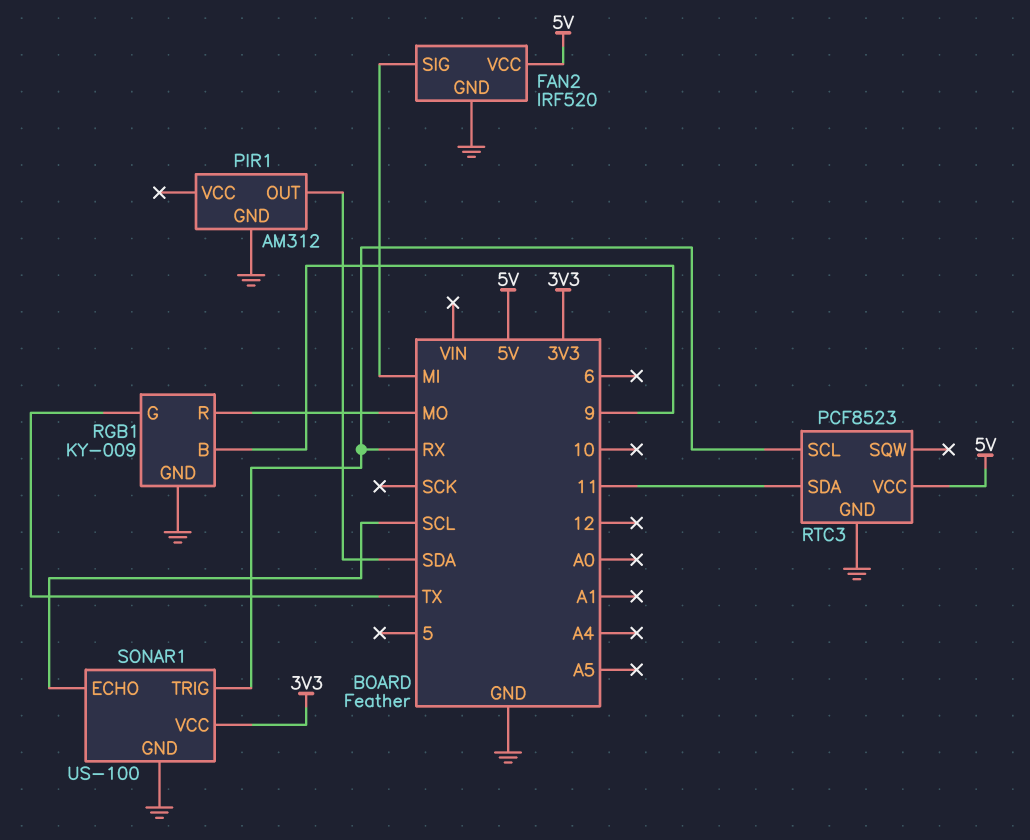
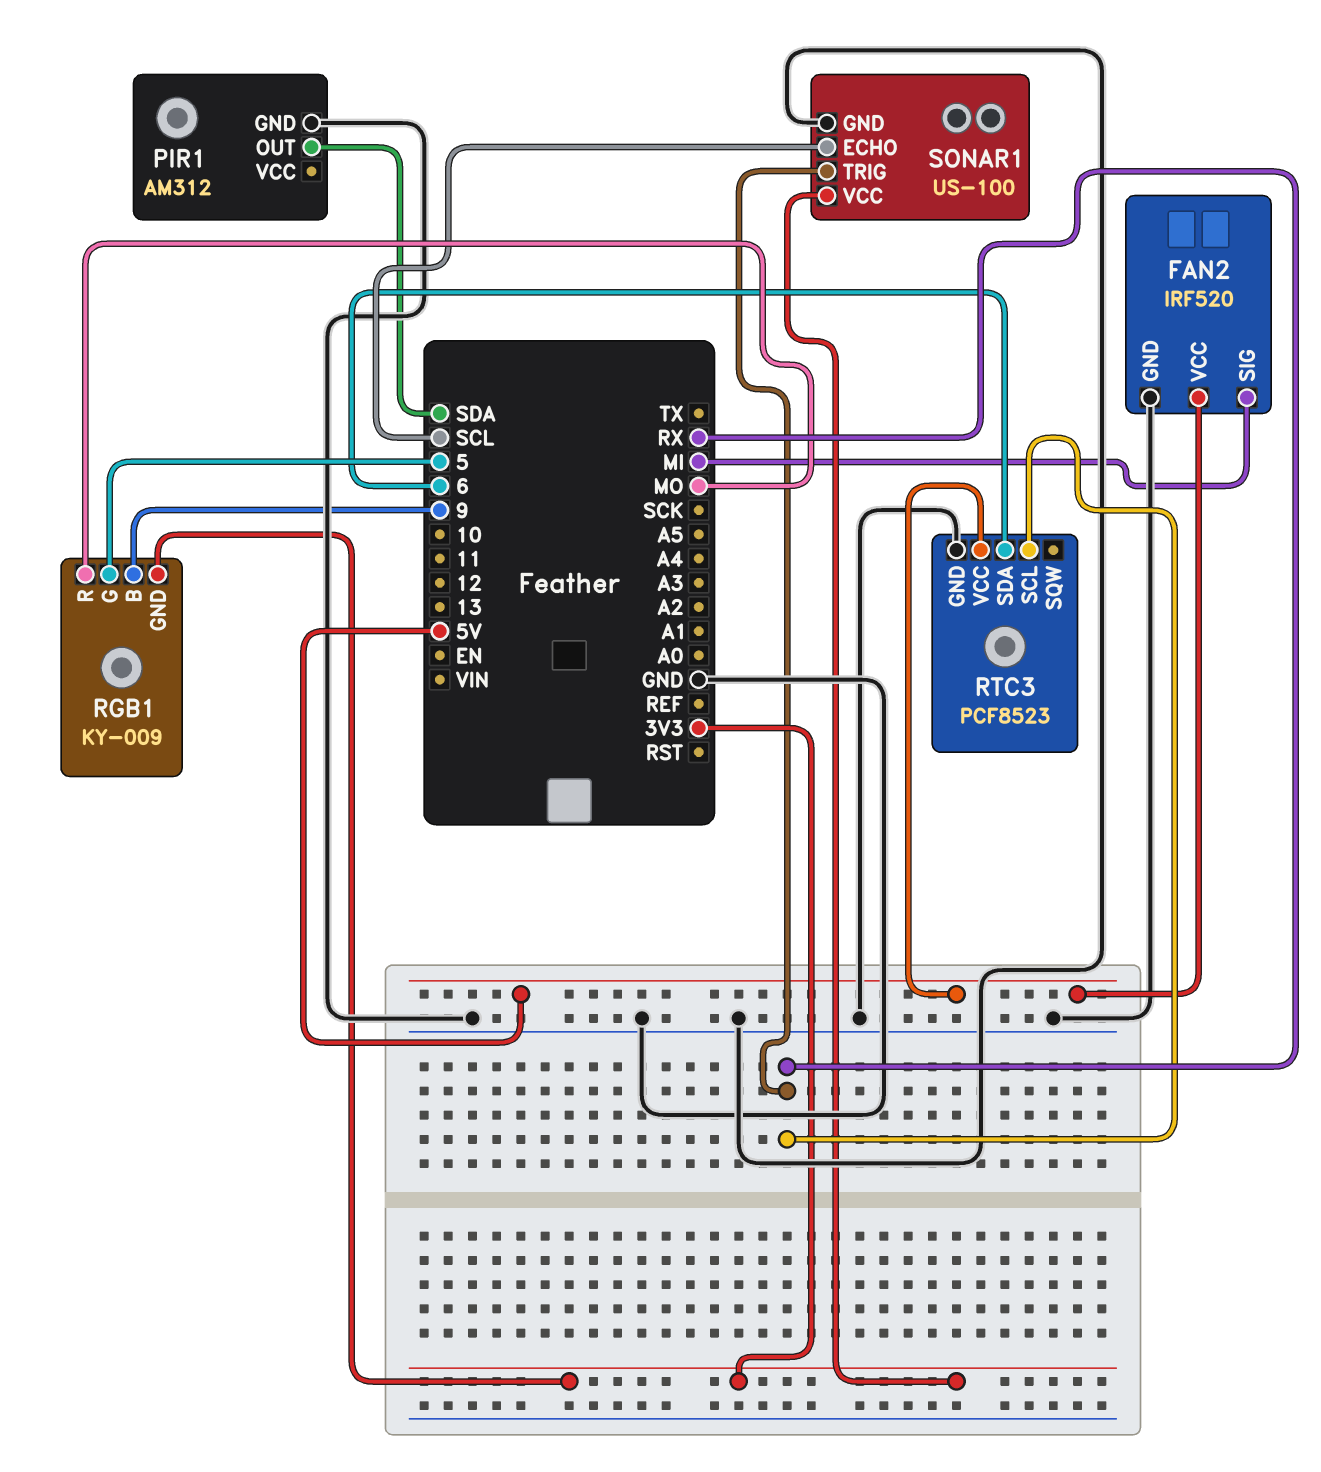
RGB1 pin G: TX -> 5
RGB1 pin GND: GND -> 3V3
RTC3 pin SDA: 11 -> 6

